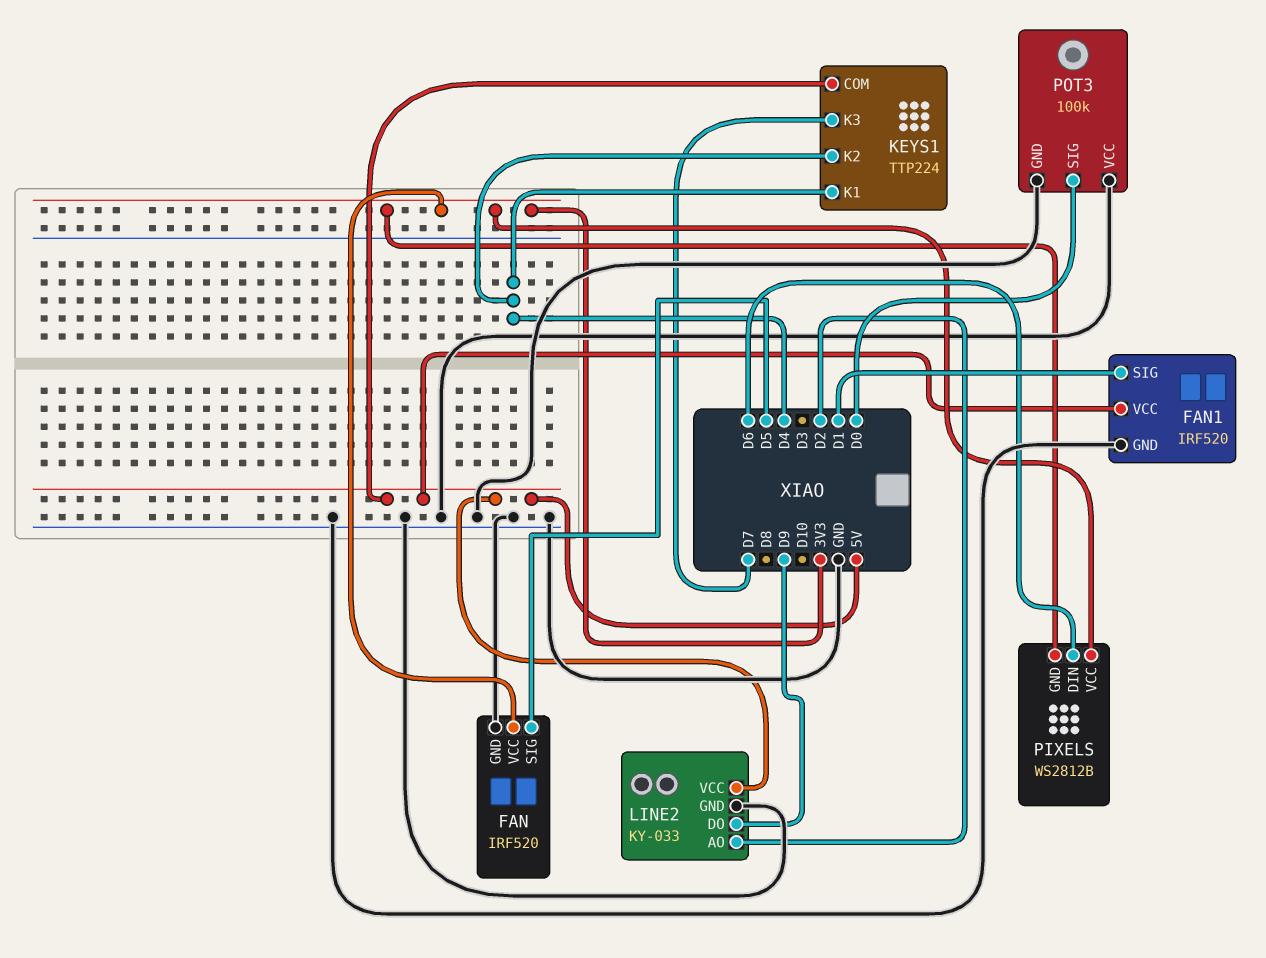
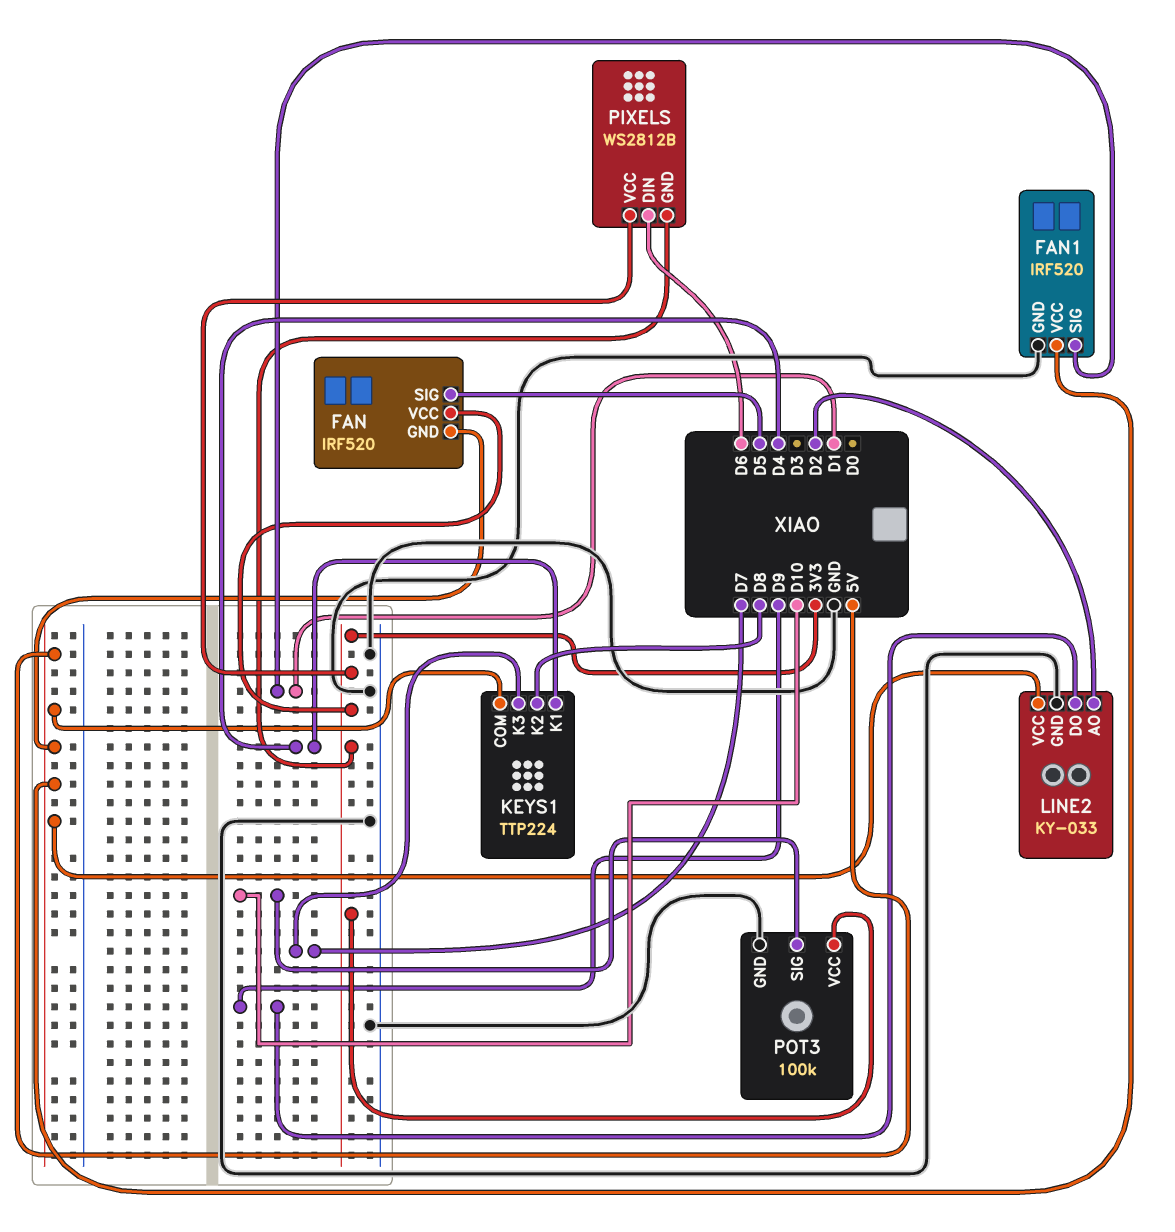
FAN pin GND: GND -> 5V
KEYS1 pin K2: D4 -> D8
POT3 pin SIG: D0 -> D10
POT3 pin VCC: GND -> 3V3

